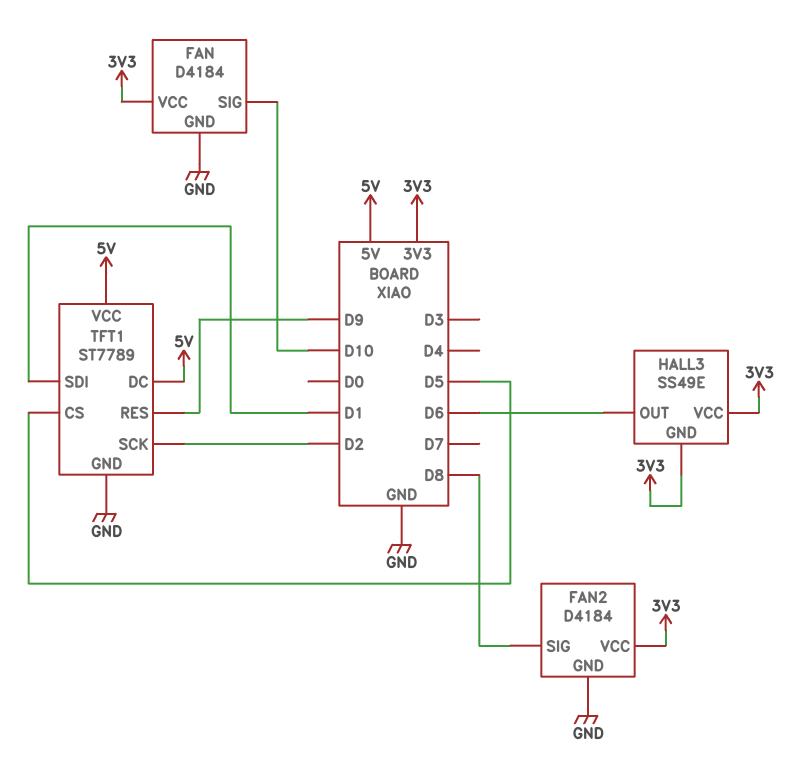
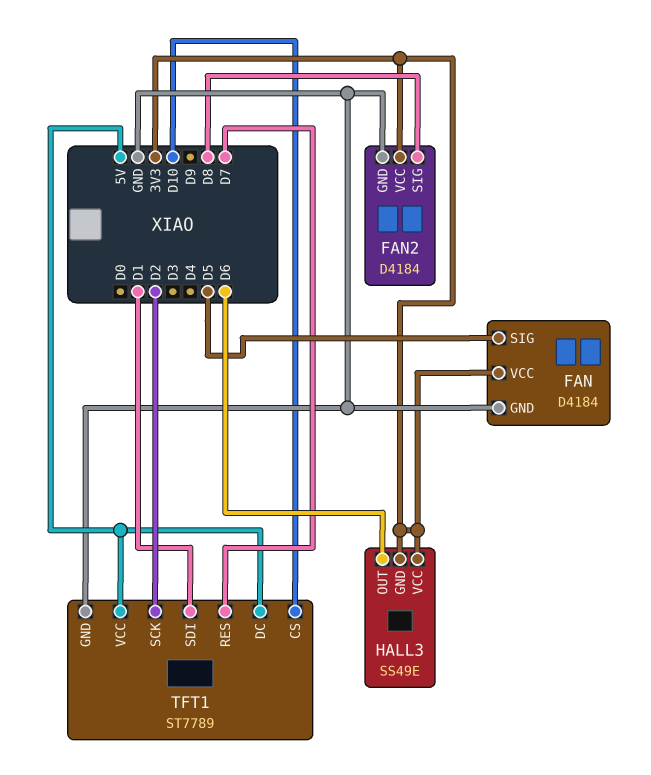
FAN pin SIG: D10 -> D5
TFT1 pin CS: D5 -> D10
TFT1 pin RES: D9 -> D7

